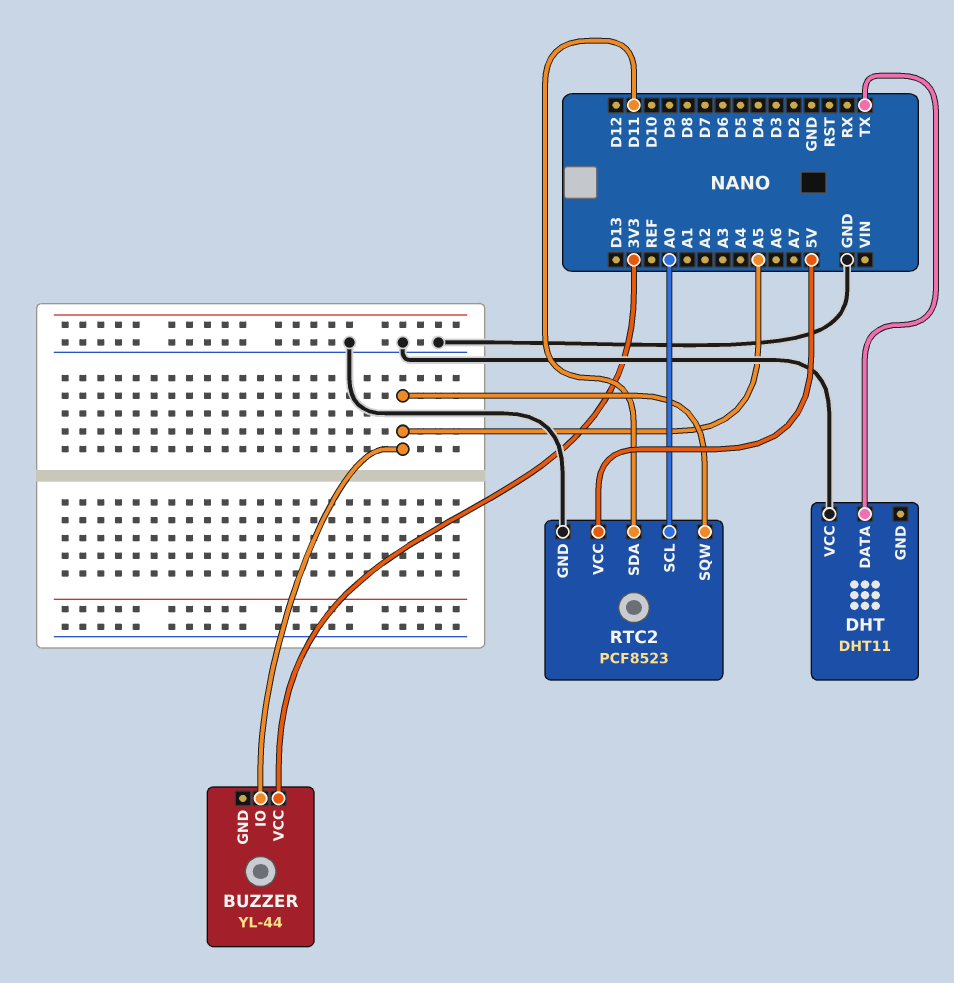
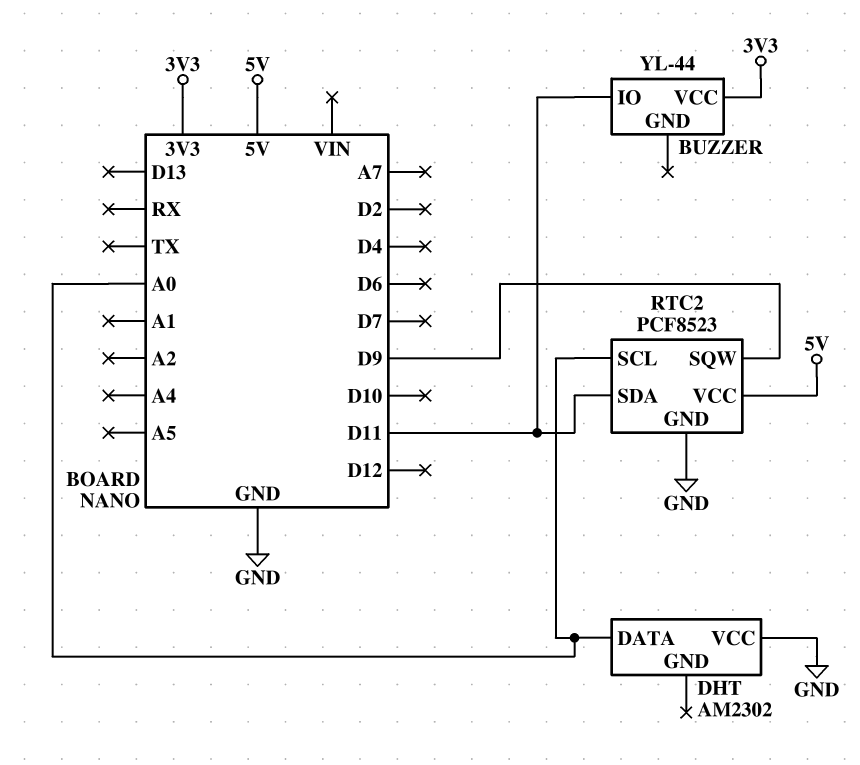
BUZZER pin IO: A5 -> D11
DHT: DHT11 -> AM2302
DHT pin DATA: TX -> A0
RTC2 pin SQW: A5 -> D9

